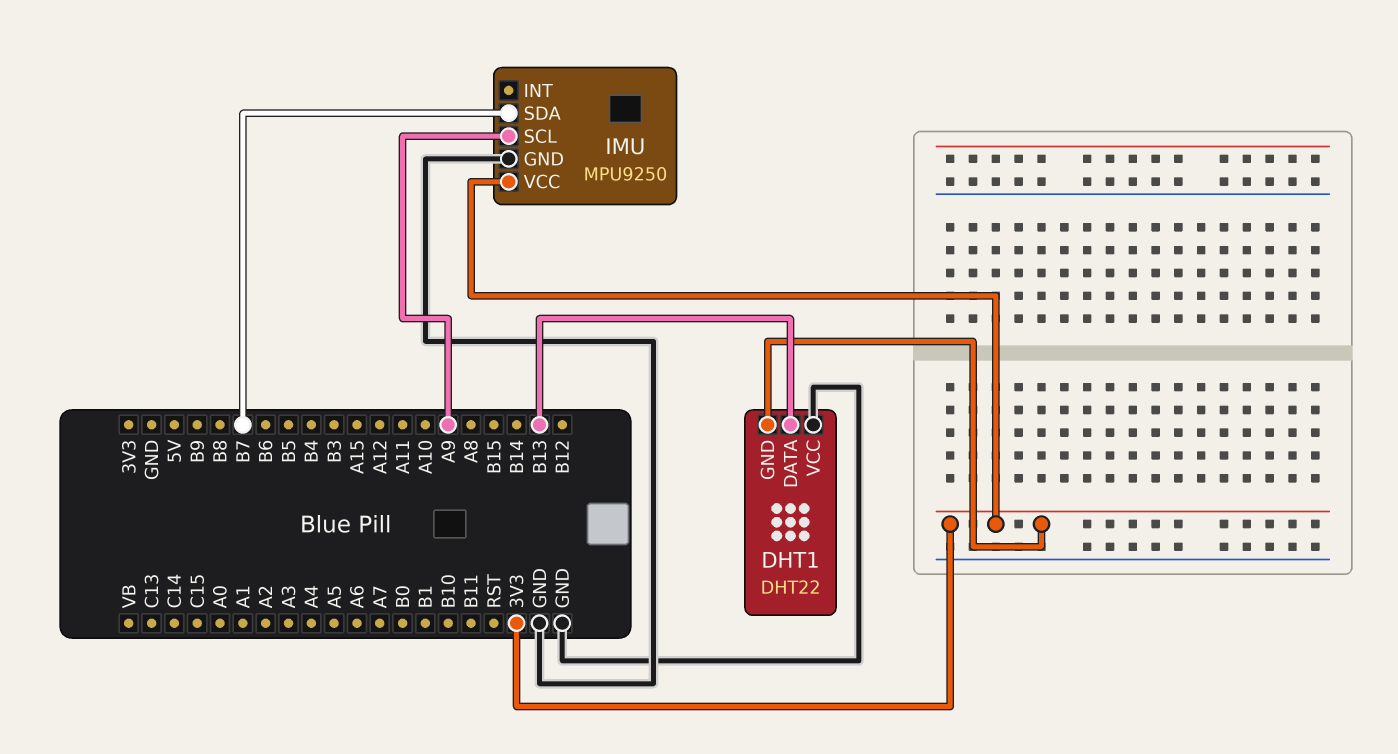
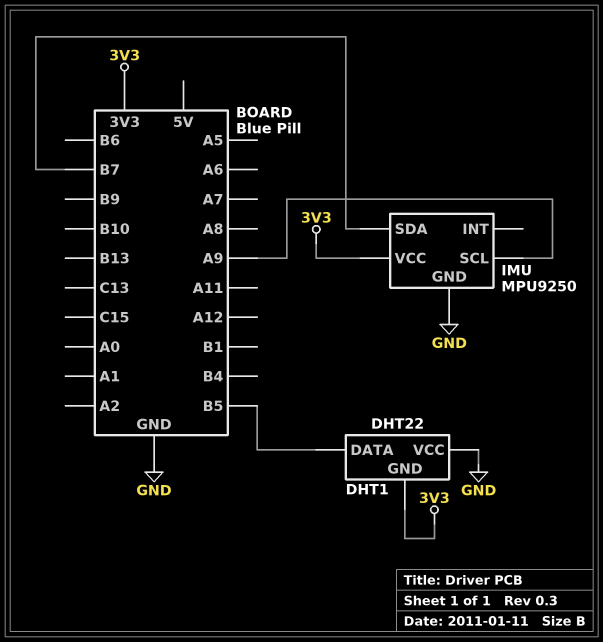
DHT1 pin DATA: B13 -> B5

